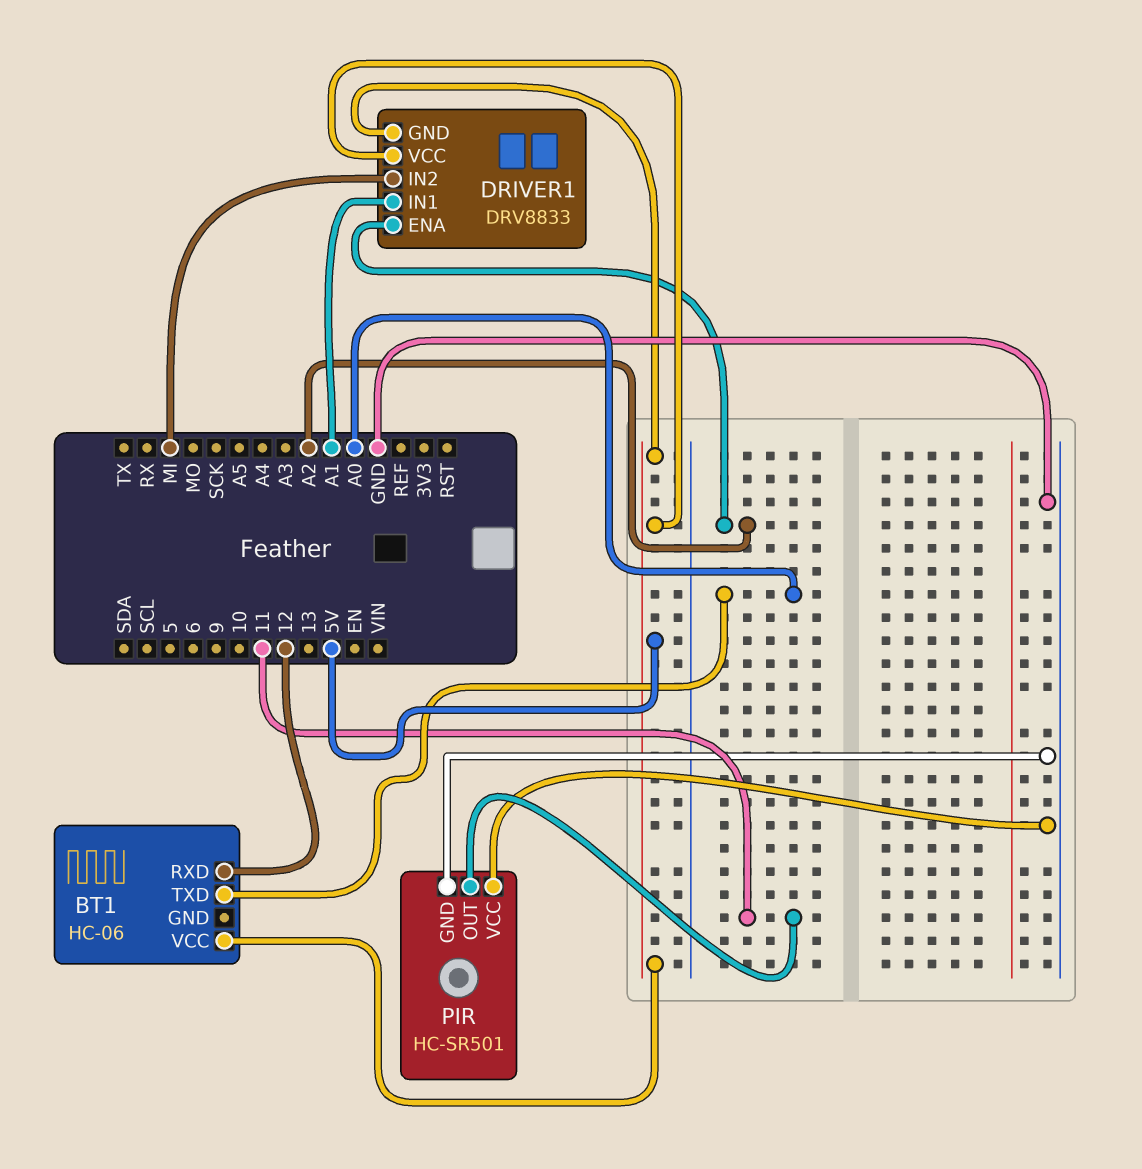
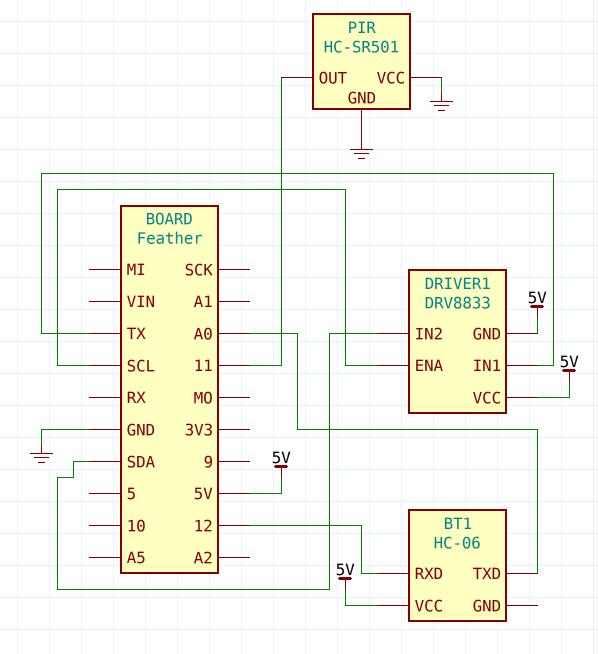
DRIVER1 pin ENA: A2 -> SCL
DRIVER1 pin IN1: A1 -> TX
DRIVER1 pin IN2: MI -> SDA

